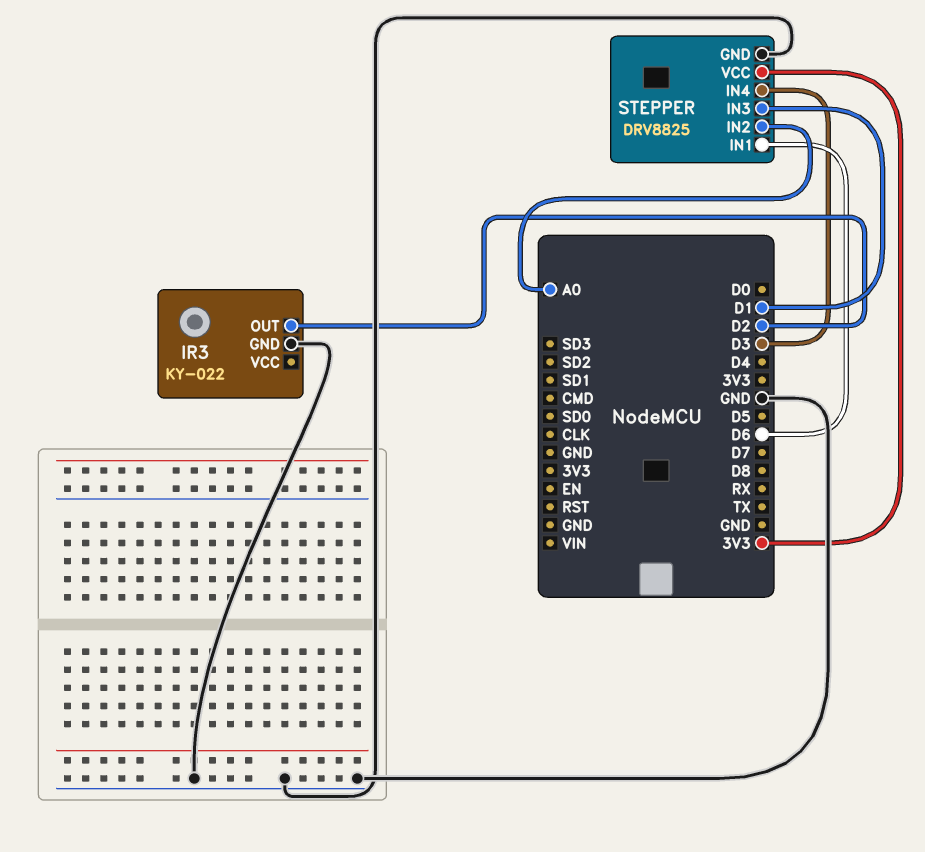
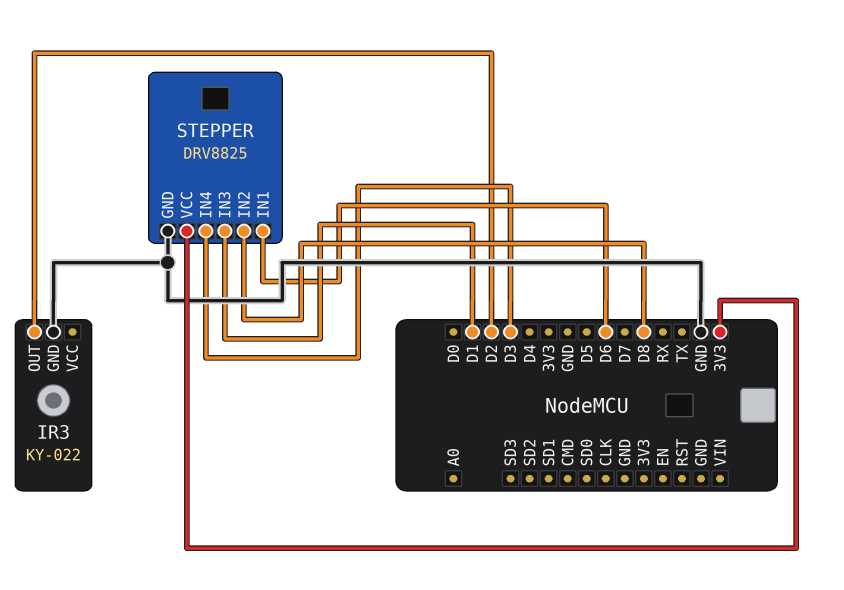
STEPPER pin IN2: A0 -> D8

